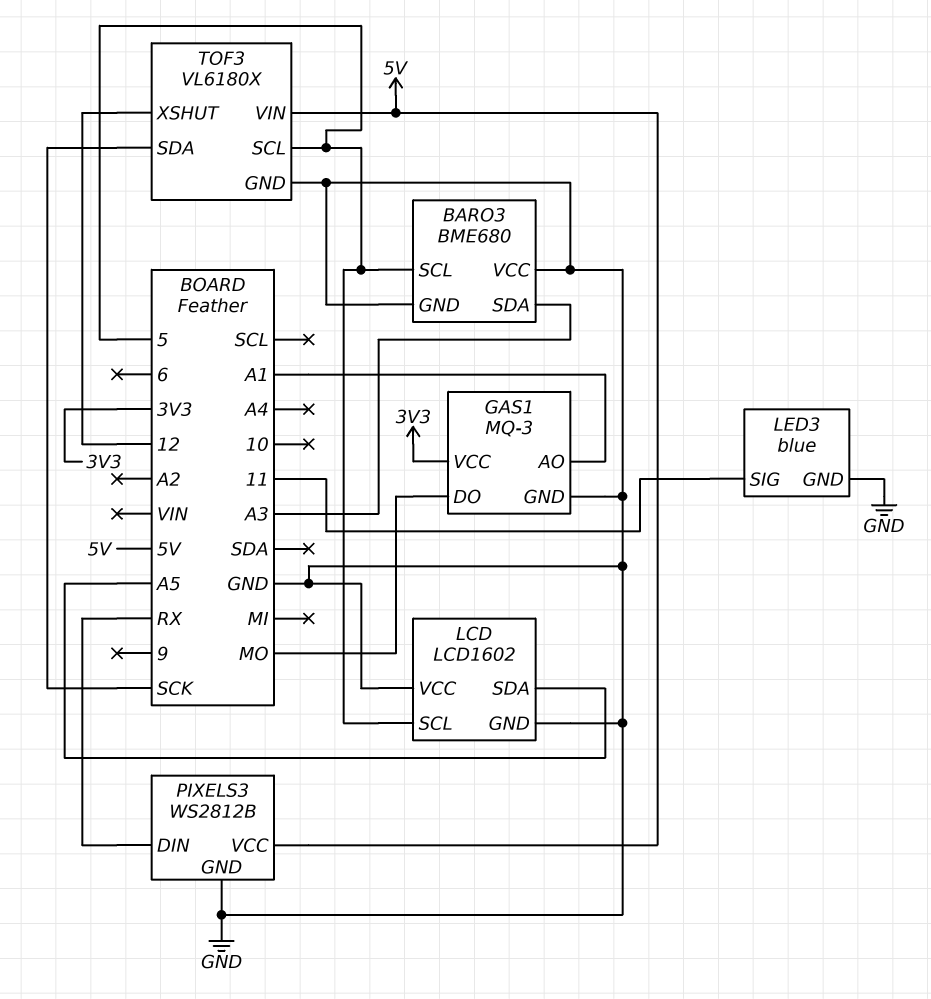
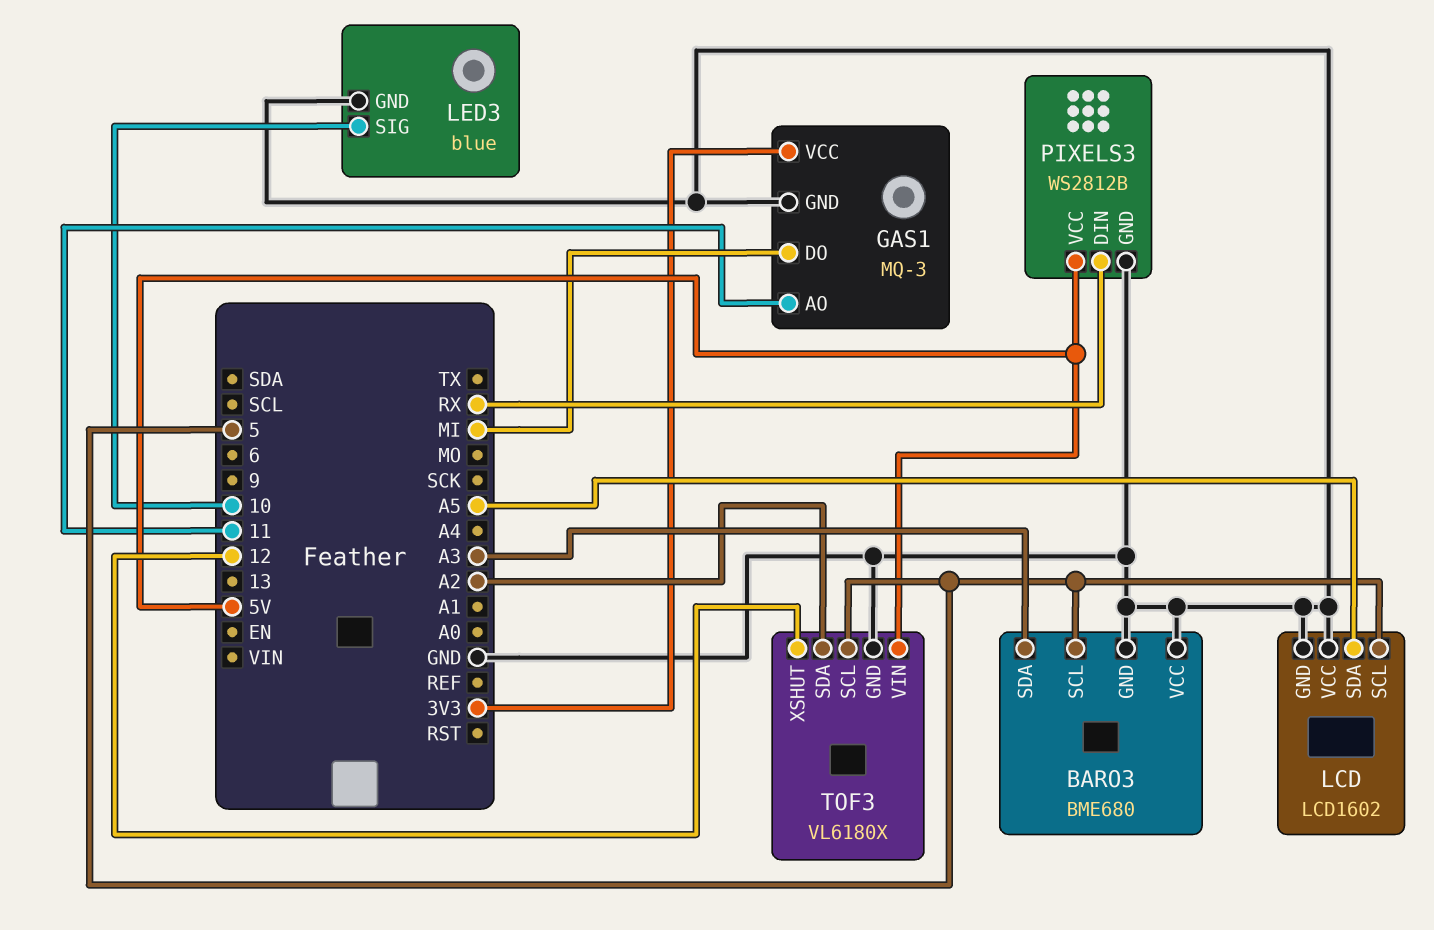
GAS1 pin AO: A1 -> 11
GAS1 pin DO: MO -> MI
LED3 pin SIG: 11 -> 10
TOF3 pin SDA: SCK -> A2

